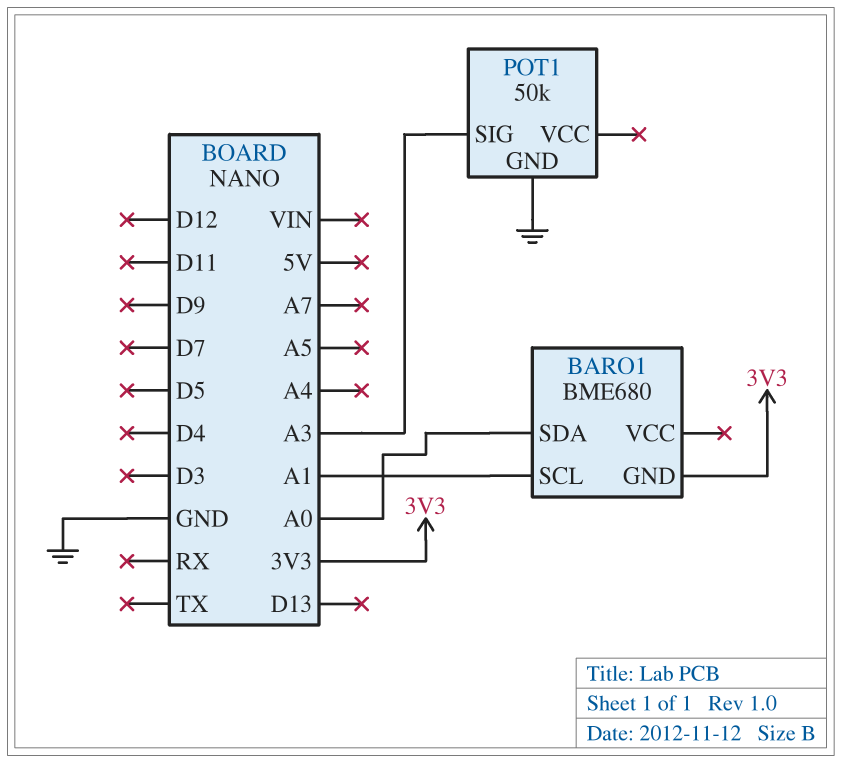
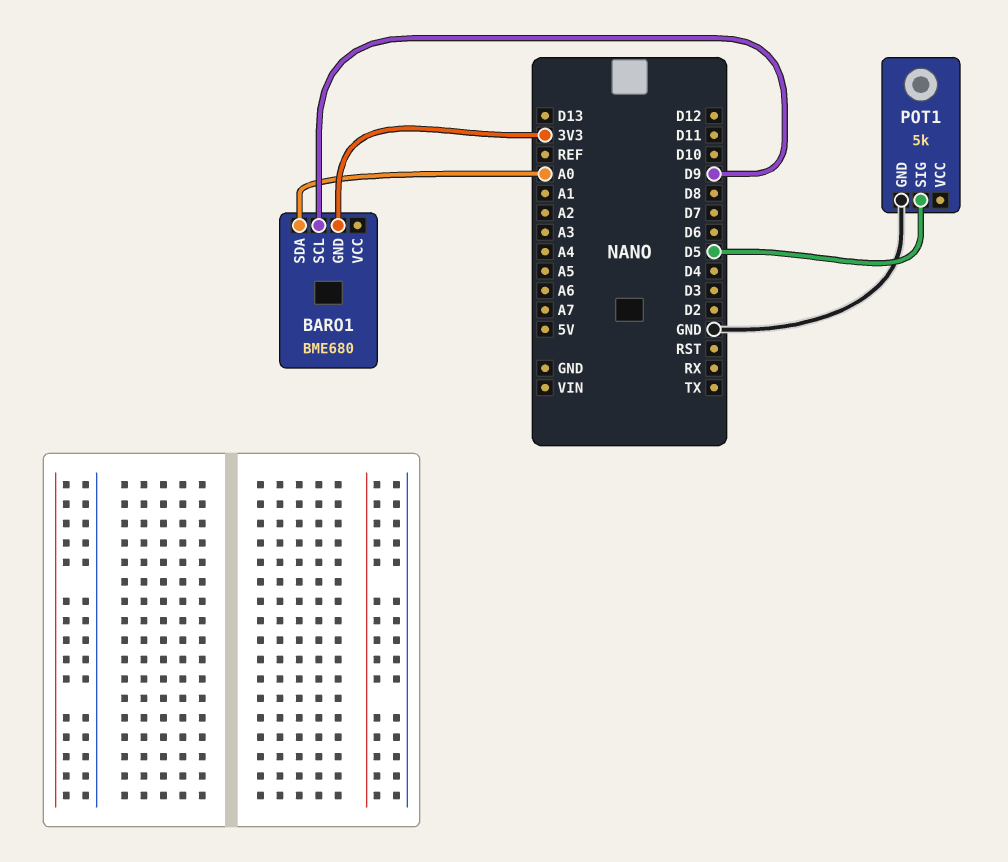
BARO1 pin SCL: A1 -> D9
POT1: 50k -> 5k
POT1 pin SIG: A3 -> D5

